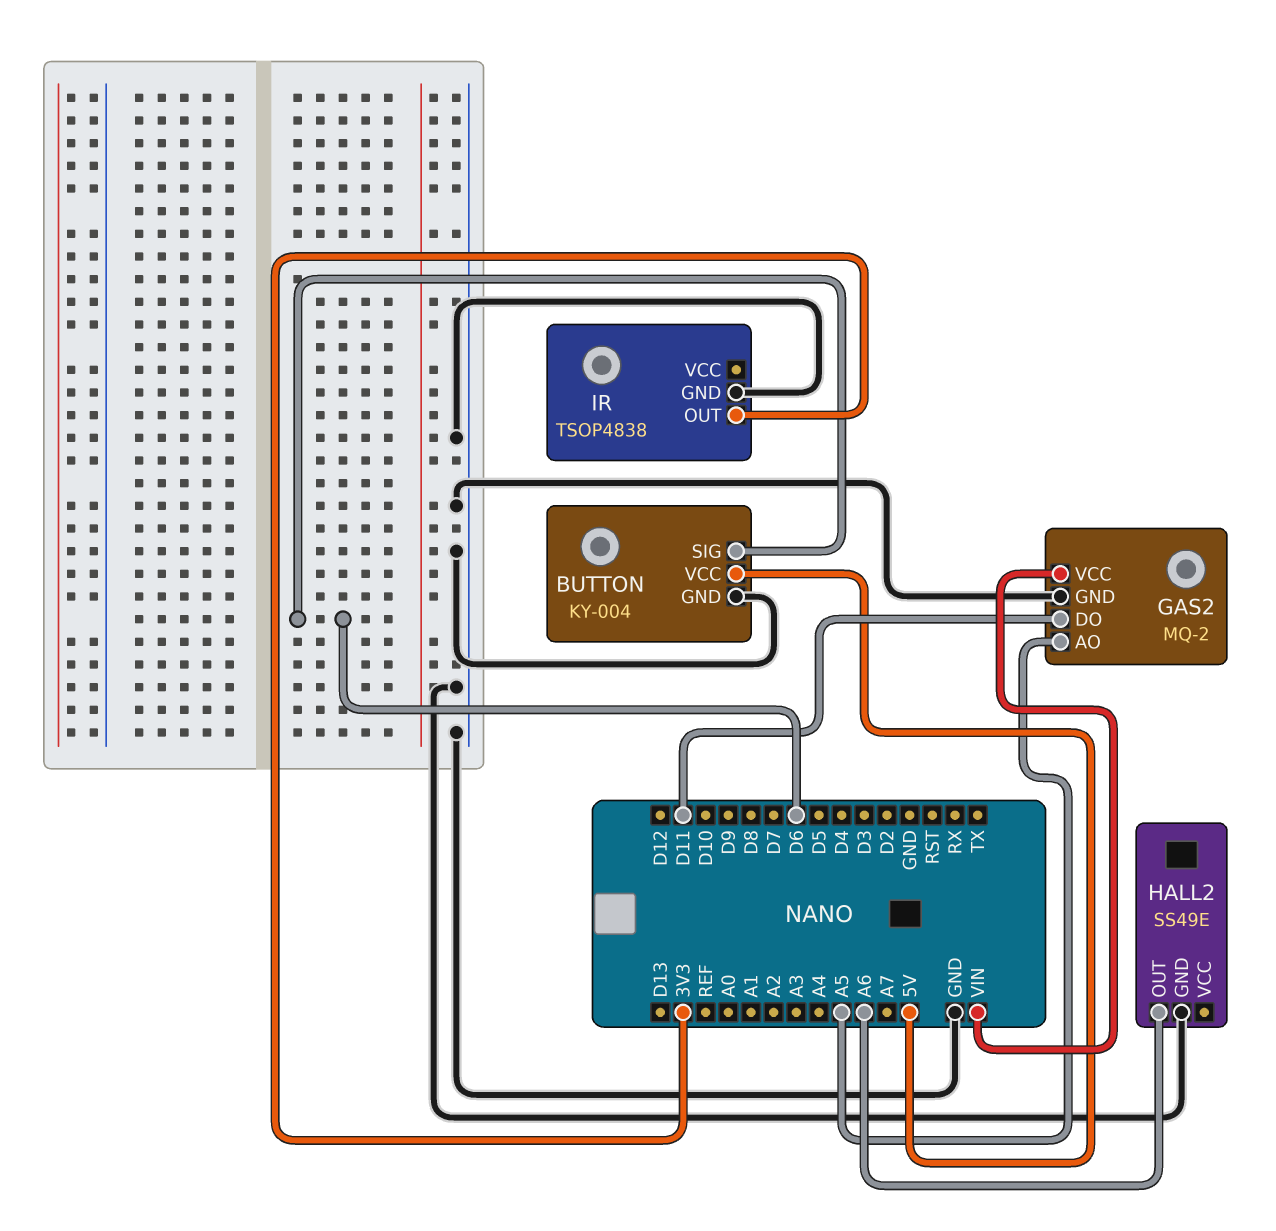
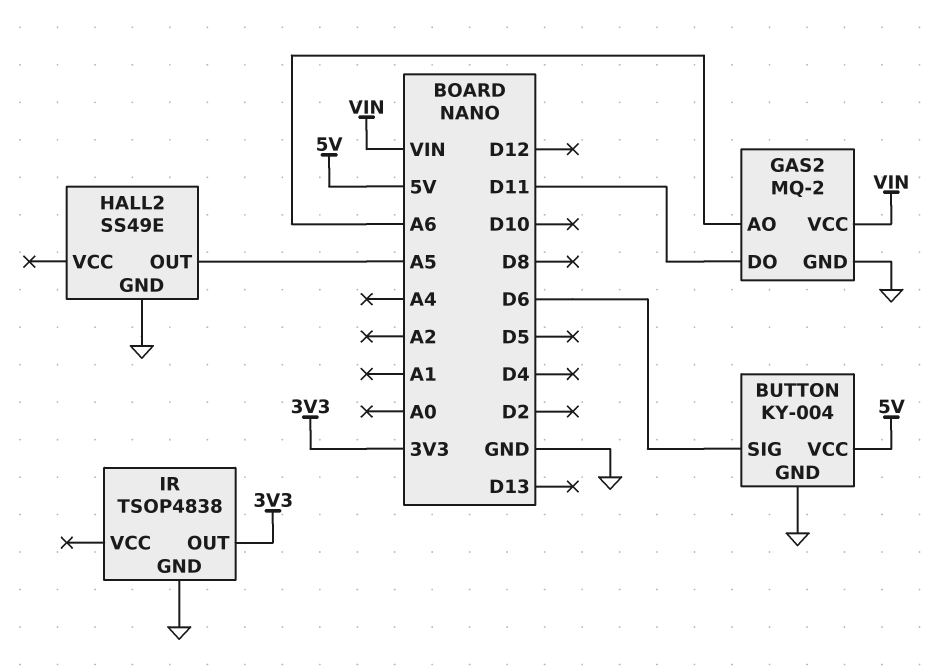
GAS2 pin AO: A5 -> A6
HALL2 pin OUT: A6 -> A5

